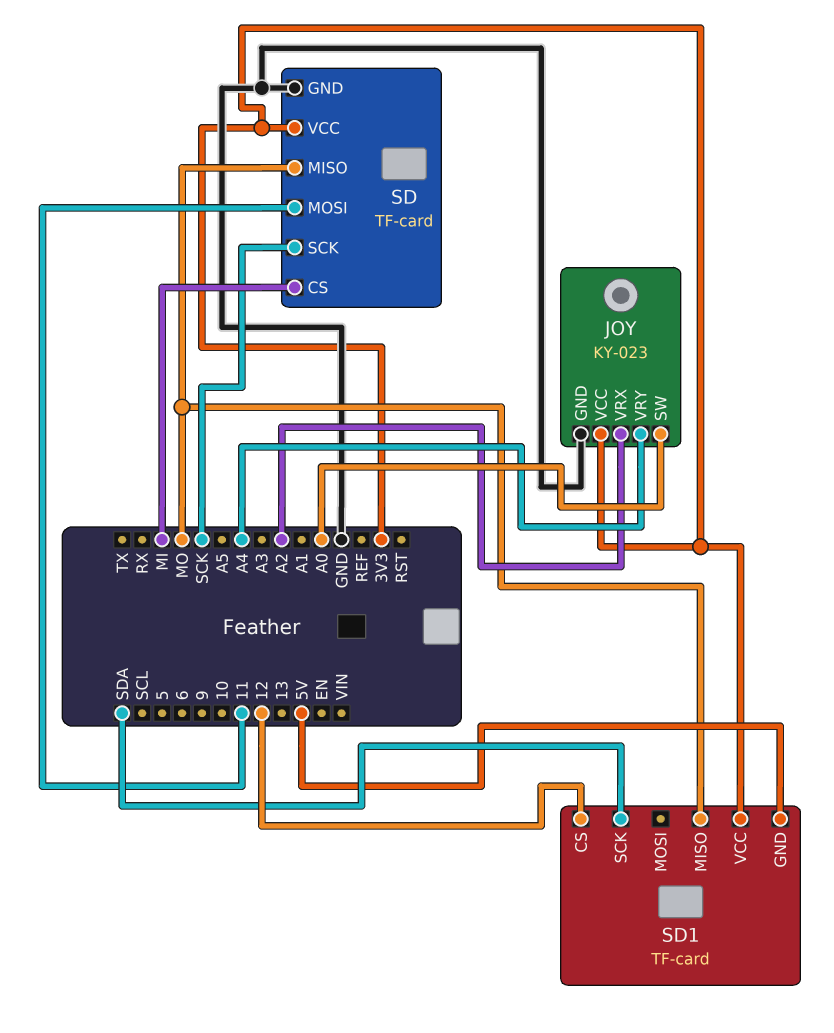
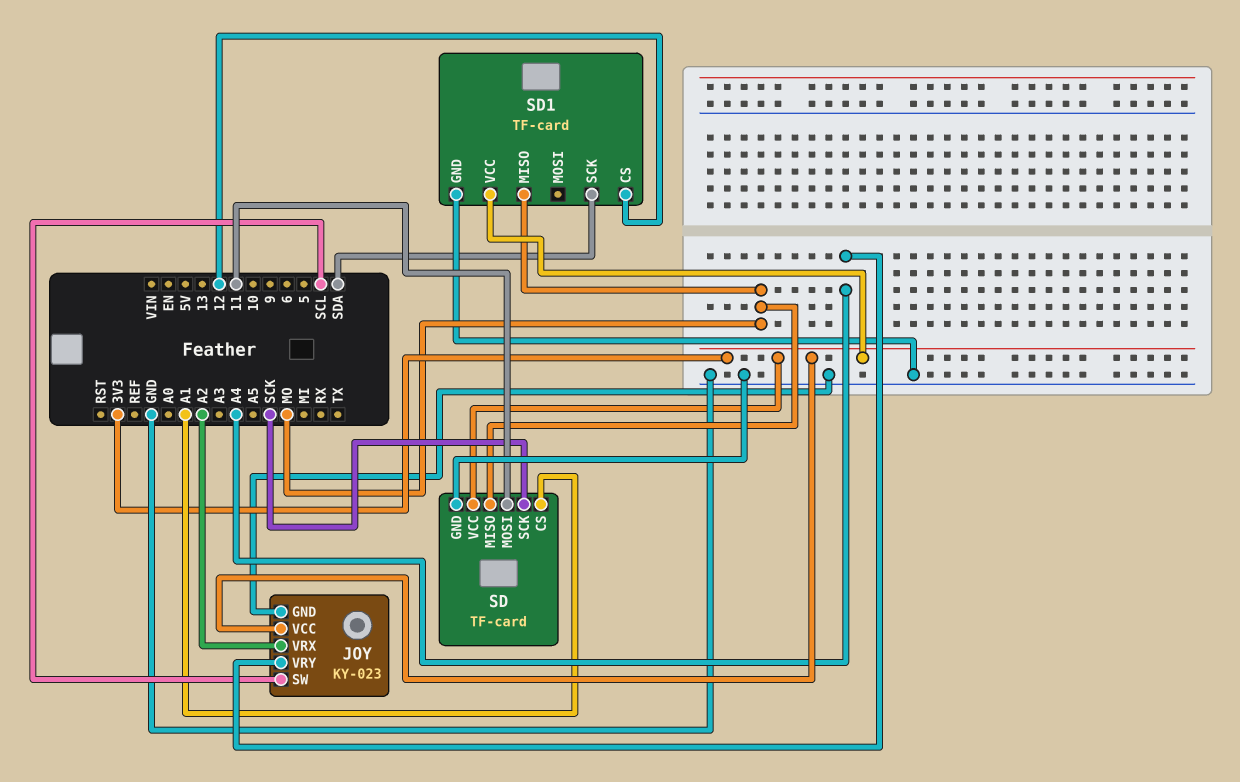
JOY pin SW: A0 -> SCL
SD pin CS: MI -> A1
SD1 pin GND: 5V -> GND

